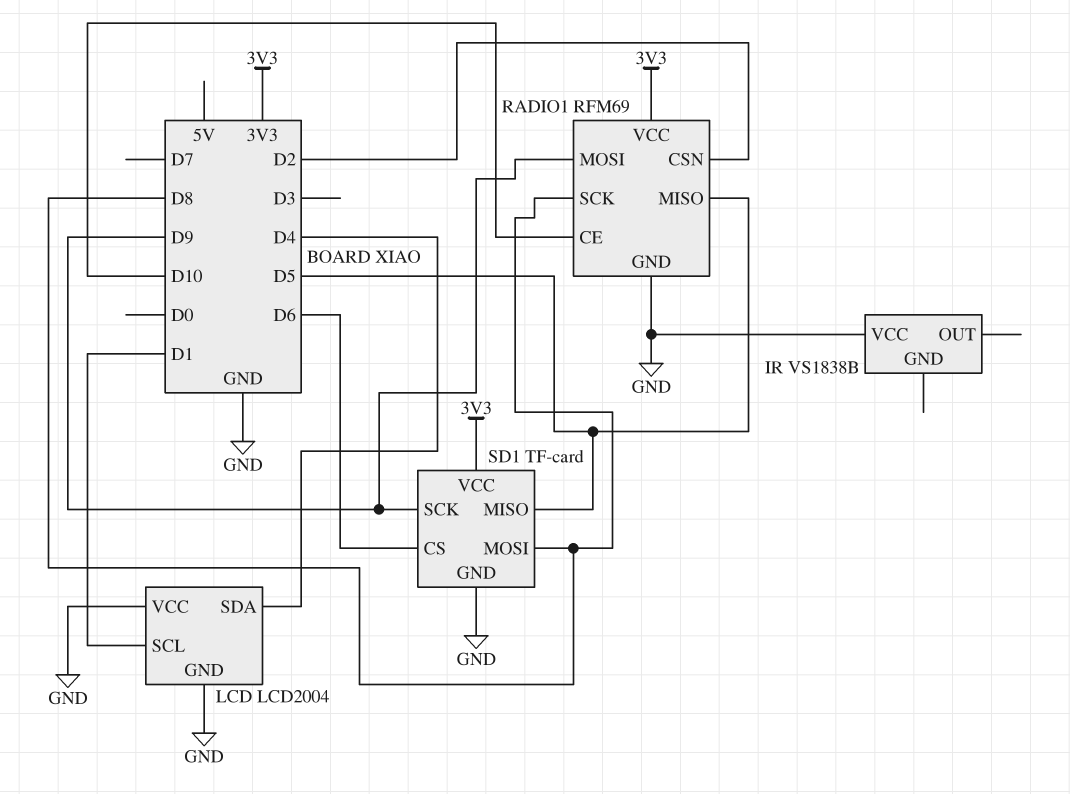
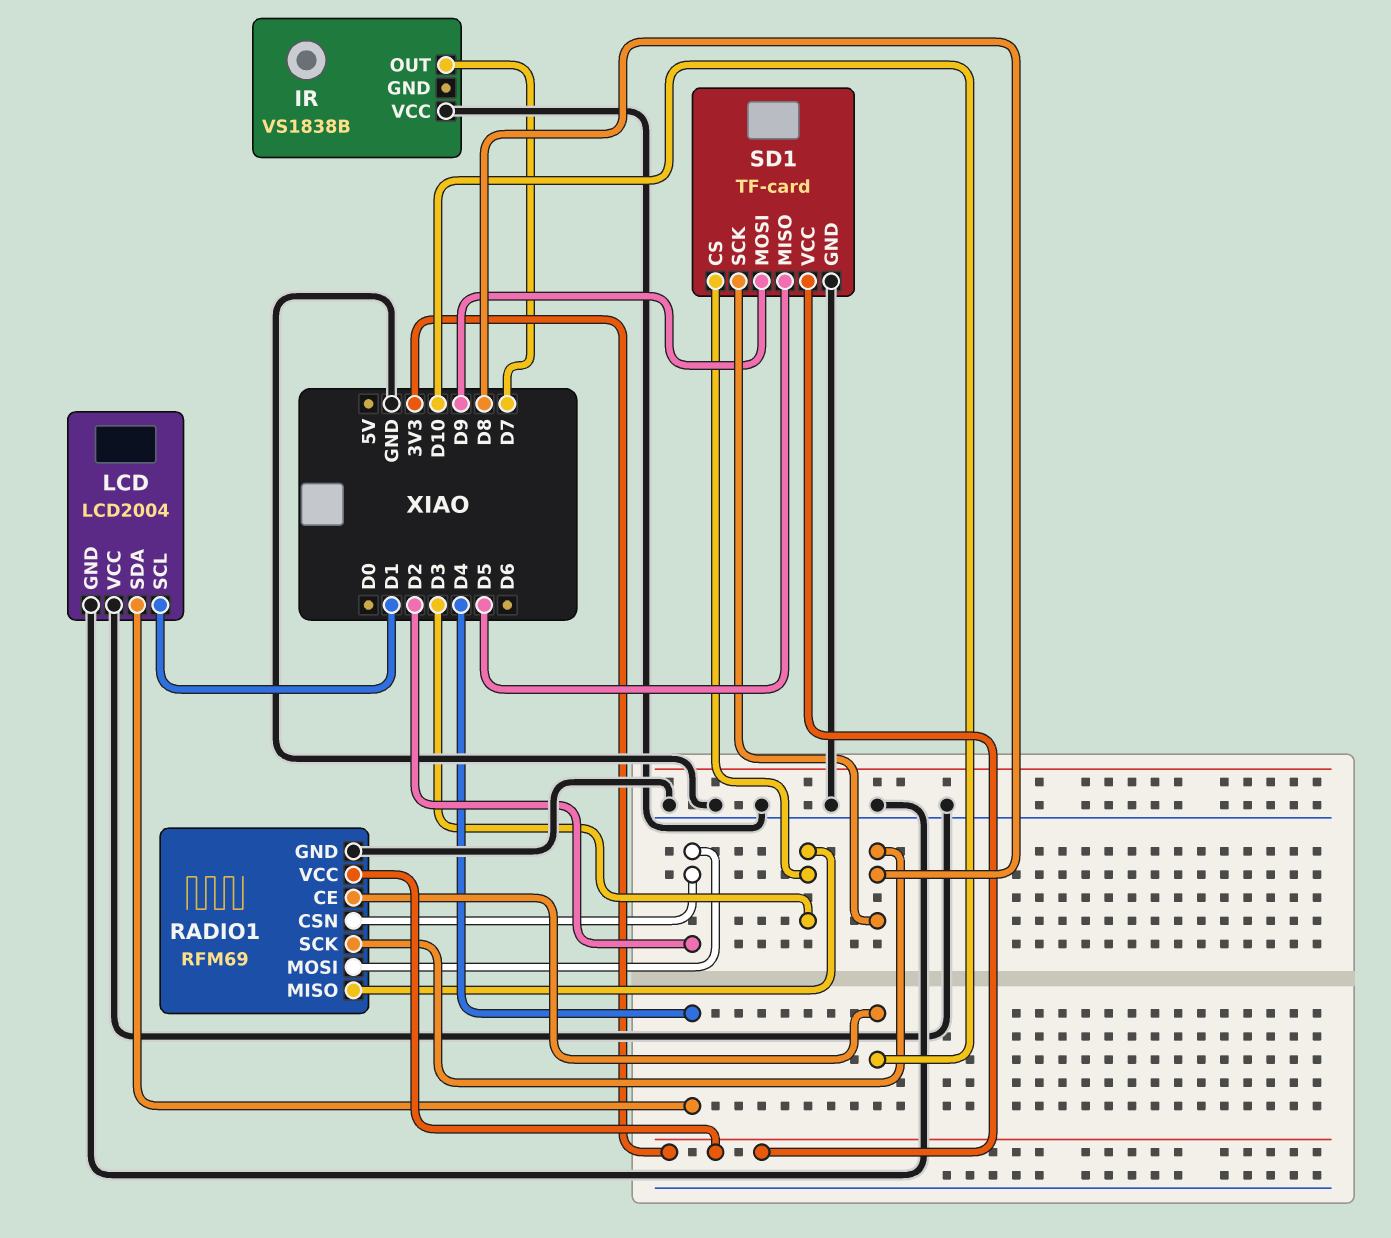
IR pin OUT: none -> D7
RADIO1 pin MISO: D5 -> D3
RADIO1 pin MOSI: D9 -> D2
SD1 pin CS: D6 -> D3
SD1 pin MOSI: D8 -> D9
SD1 pin SCK: D9 -> D8

